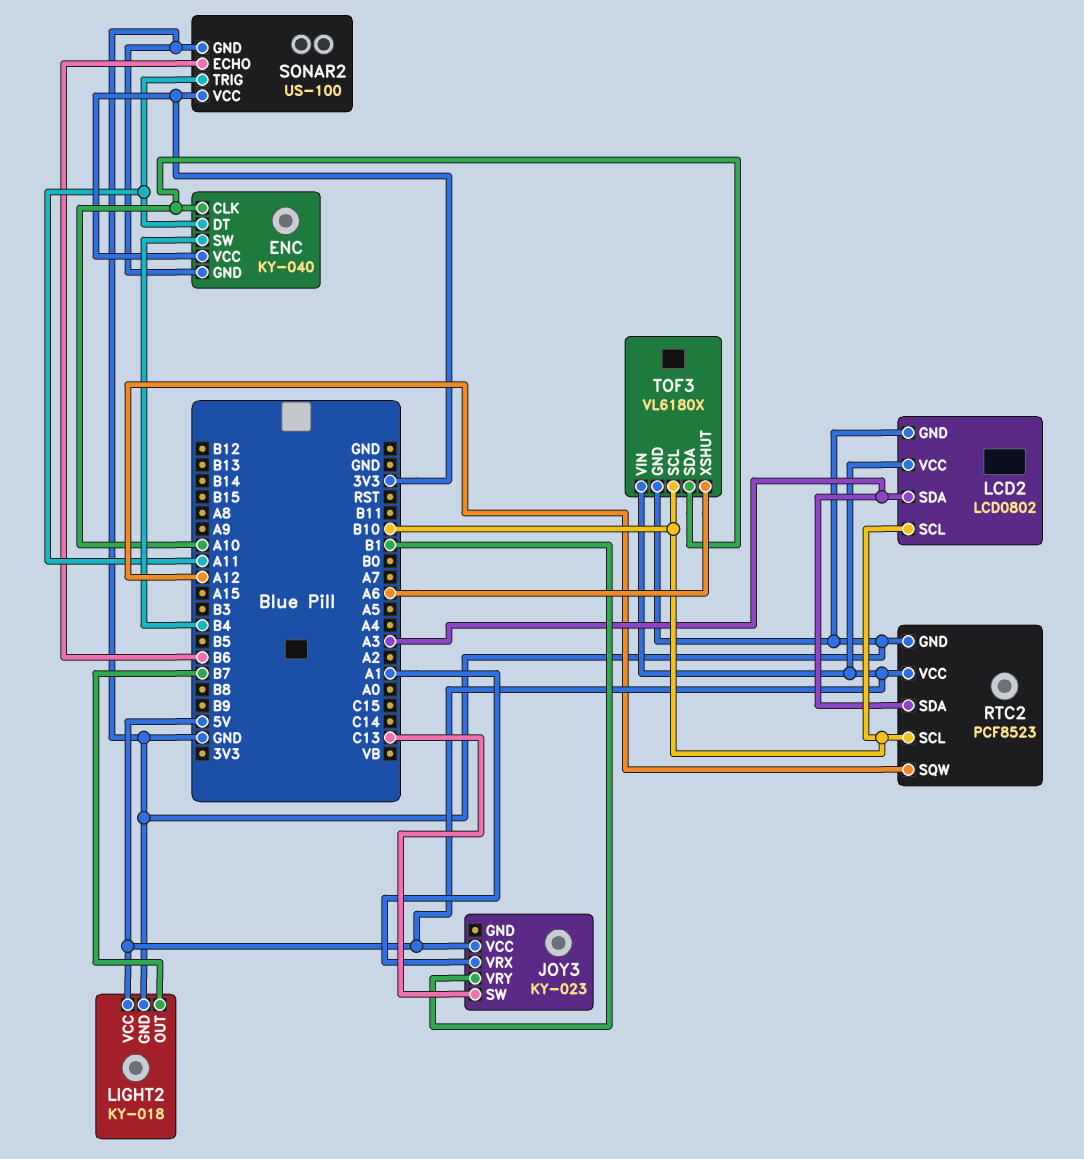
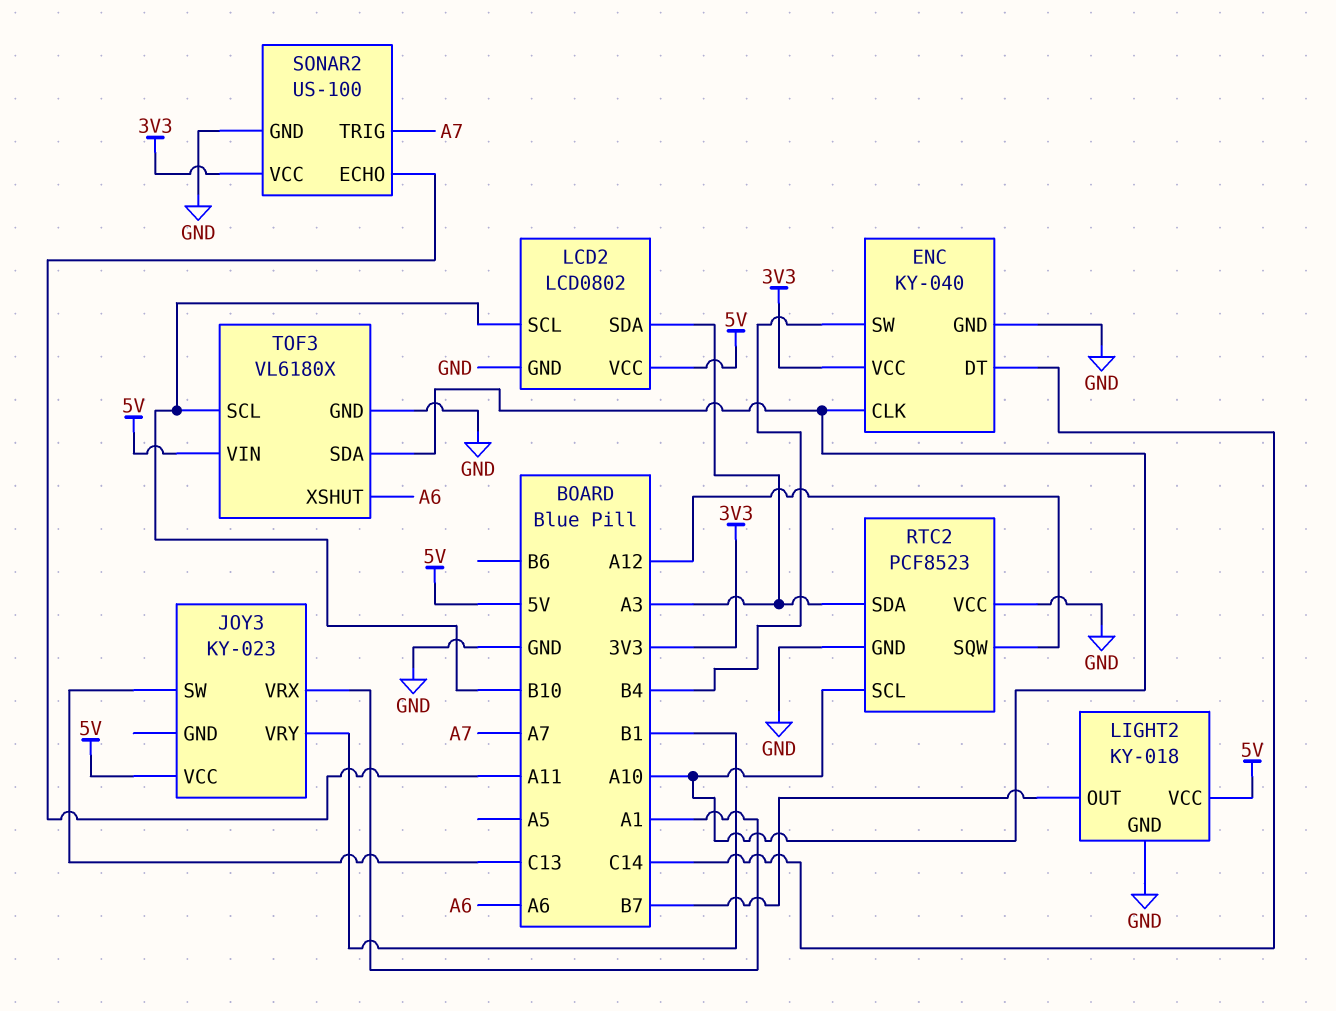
ENC pin DT: A11 -> C14
RTC2 pin SCL: B10 -> A10
RTC2 pin VCC: 5V -> GND
SONAR2 pin ECHO: B6 -> A11
SONAR2 pin TRIG: A11 -> A7

